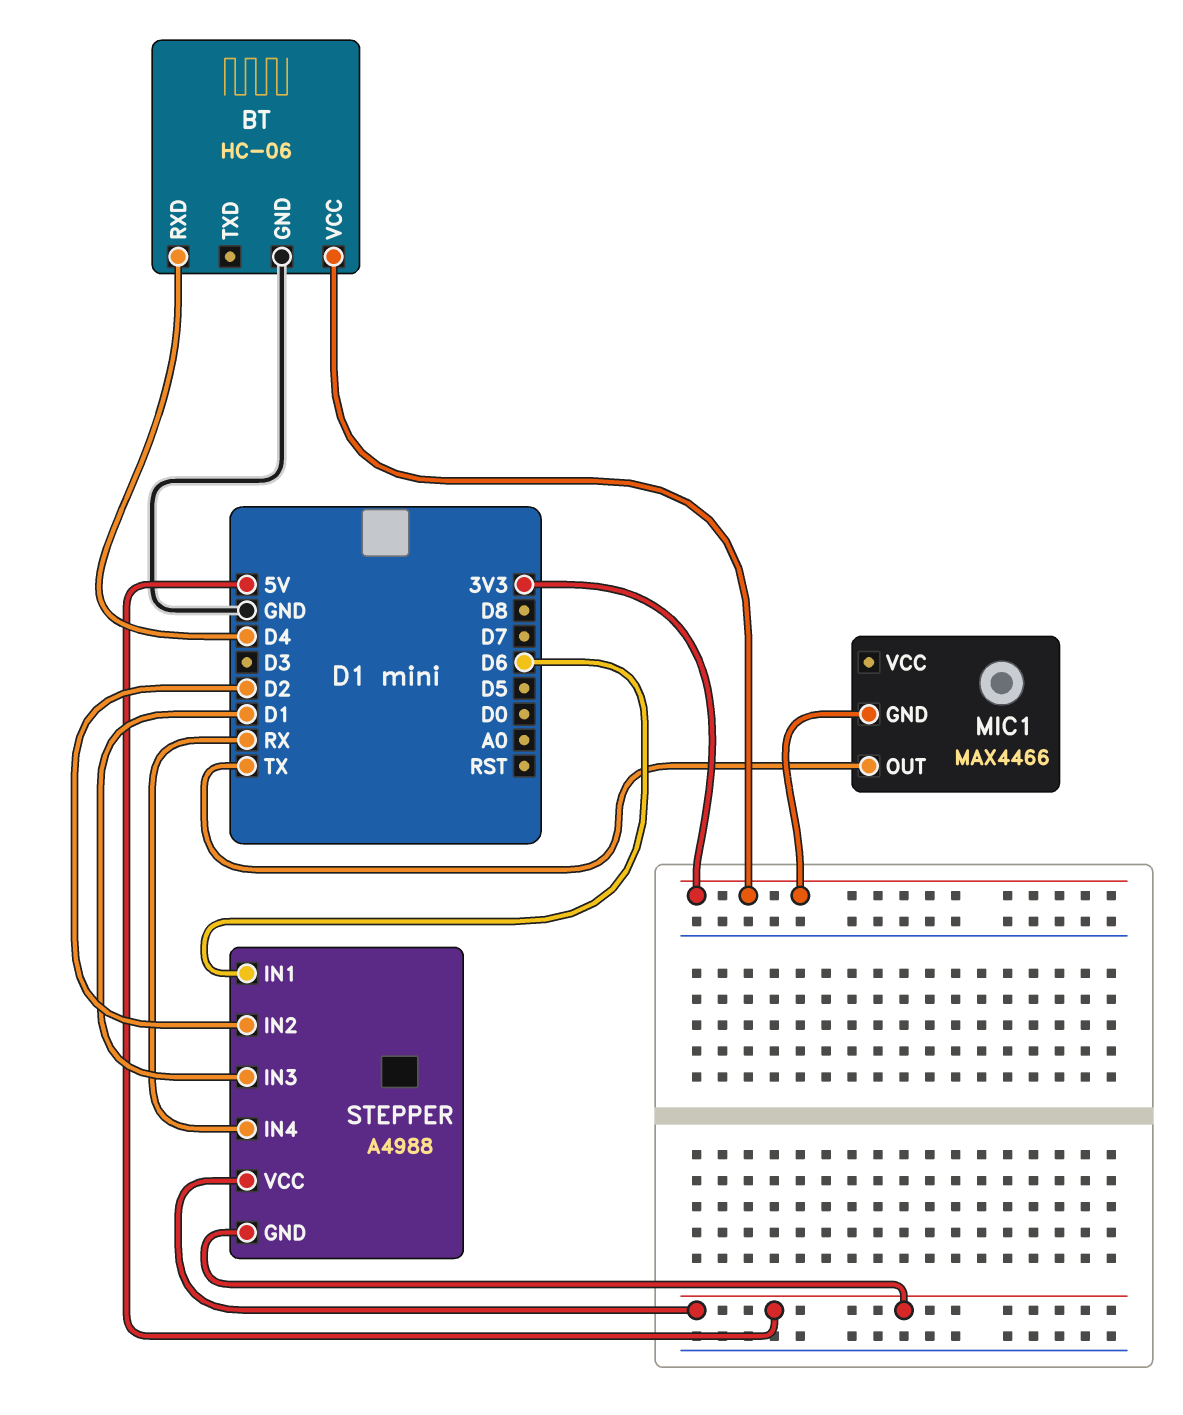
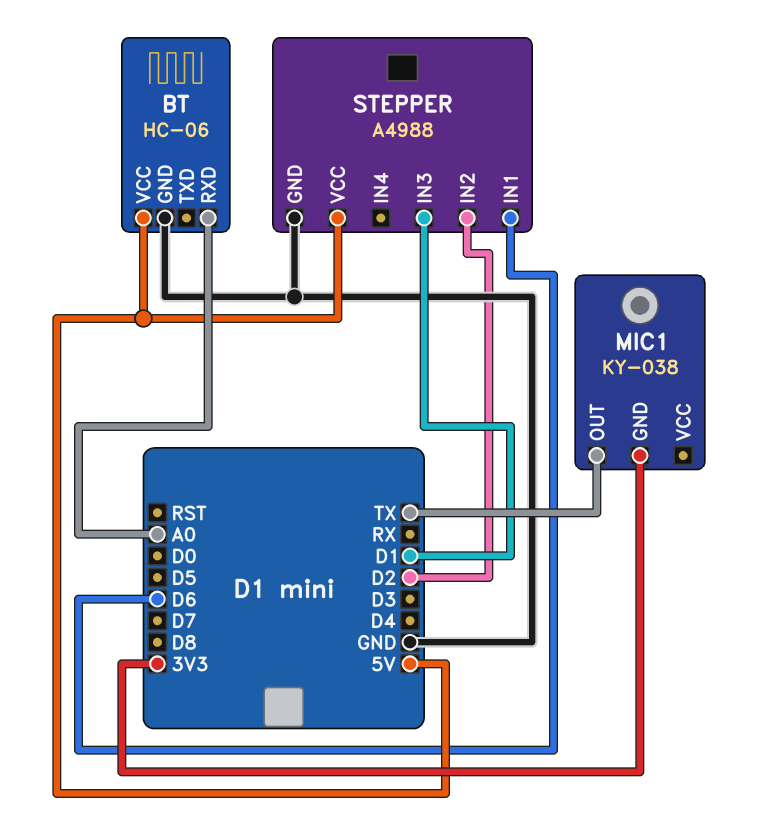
BT pin RXD: D4 -> A0
BT pin VCC: 3V3 -> 5V
MIC1: MAX4466 -> KY-038
STEPPER pin GND: 5V -> GND
STEPPER pin IN4: RX -> none

